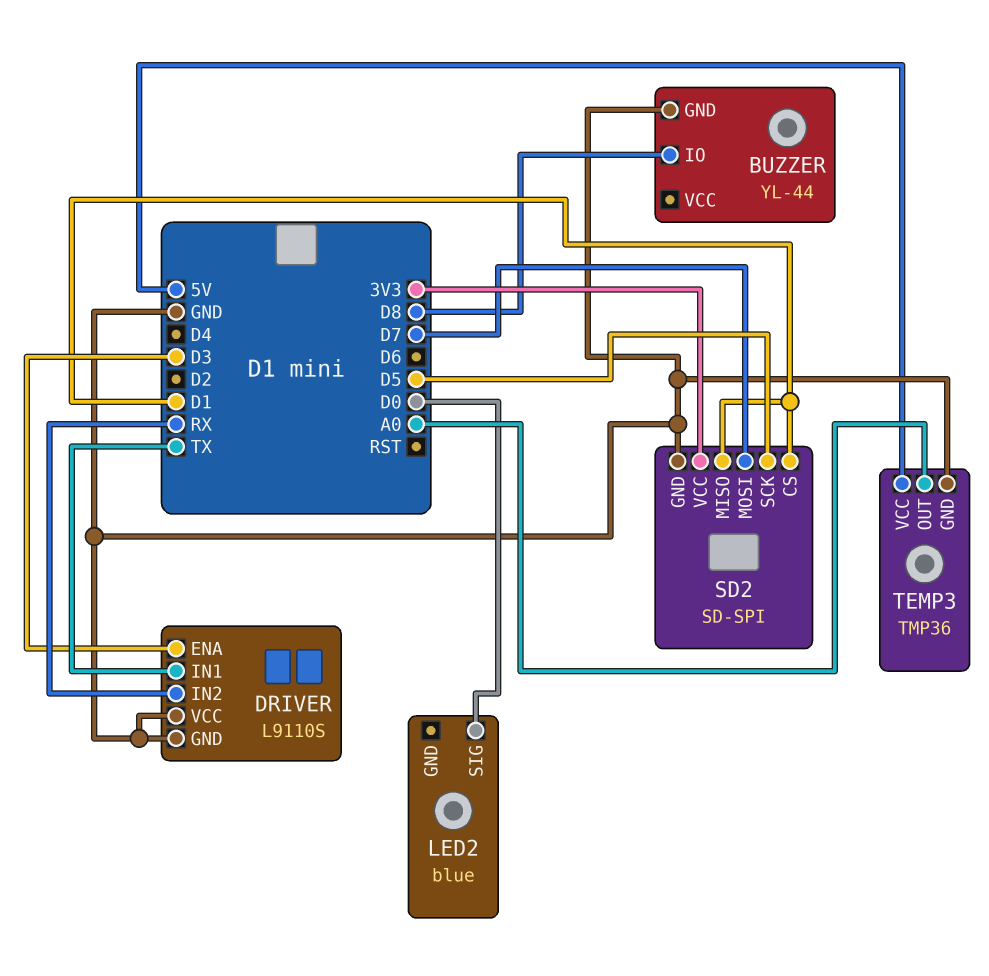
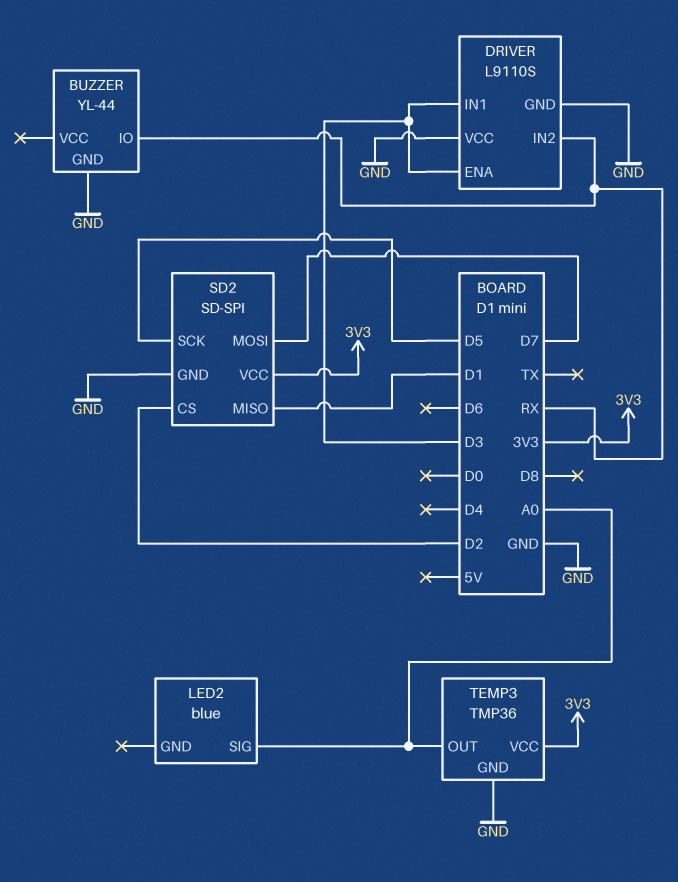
BUZZER pin IO: D8 -> RX
DRIVER pin IN1: TX -> D3
LED2 pin SIG: D0 -> A0
SD2 pin CS: D1 -> D2
TEMP3 pin VCC: 5V -> 3V3

